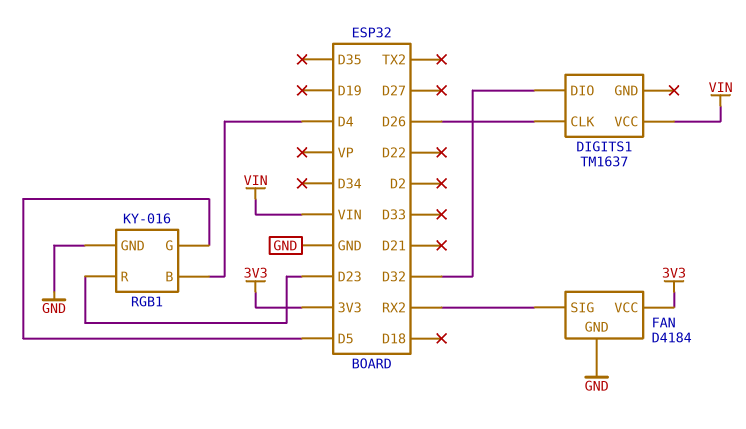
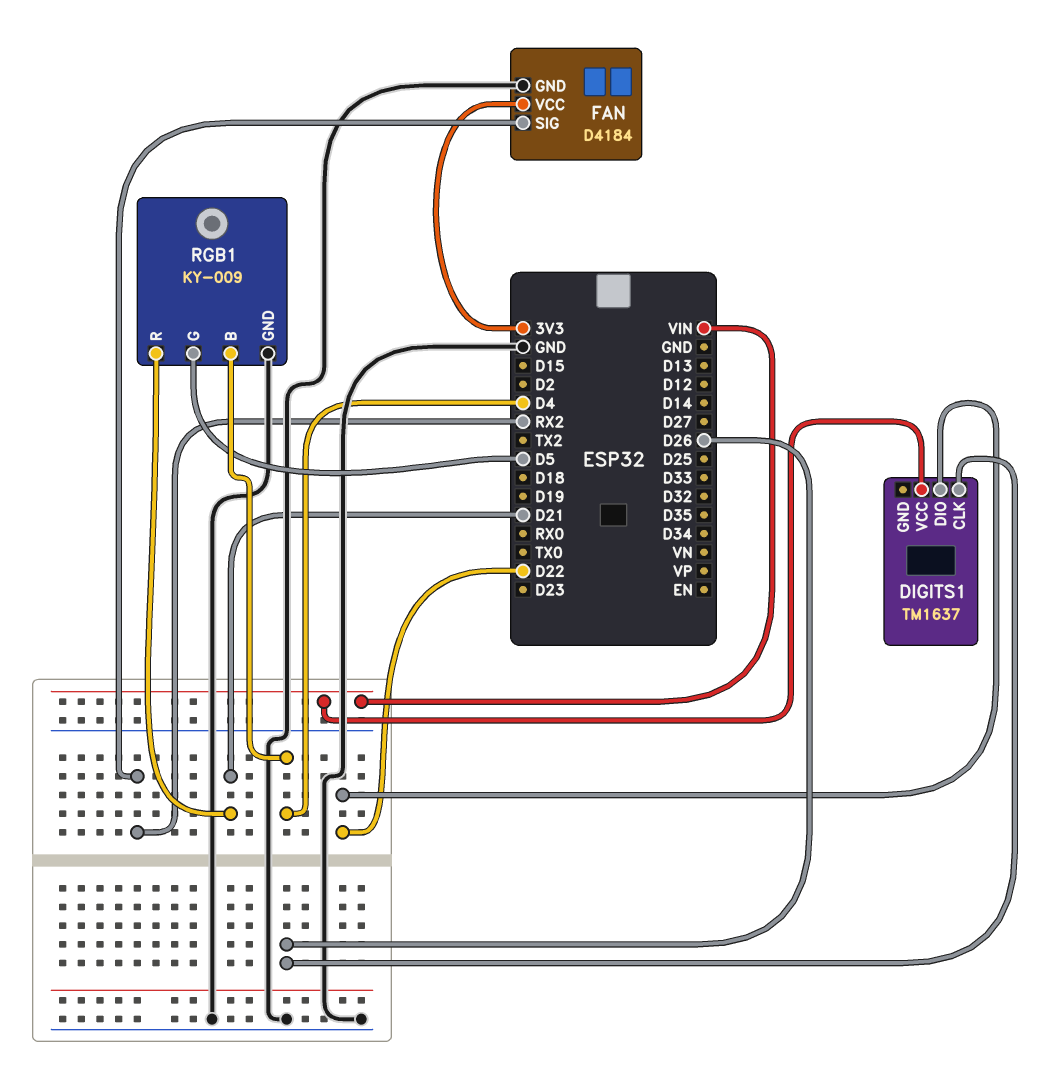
DIGITS1 pin DIO: D32 -> D22
RGB1: KY-016 -> KY-009
RGB1 pin R: D23 -> D21

